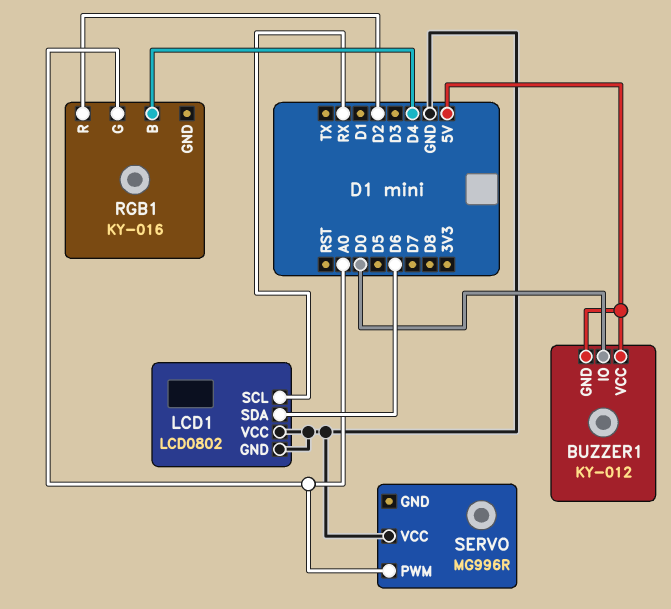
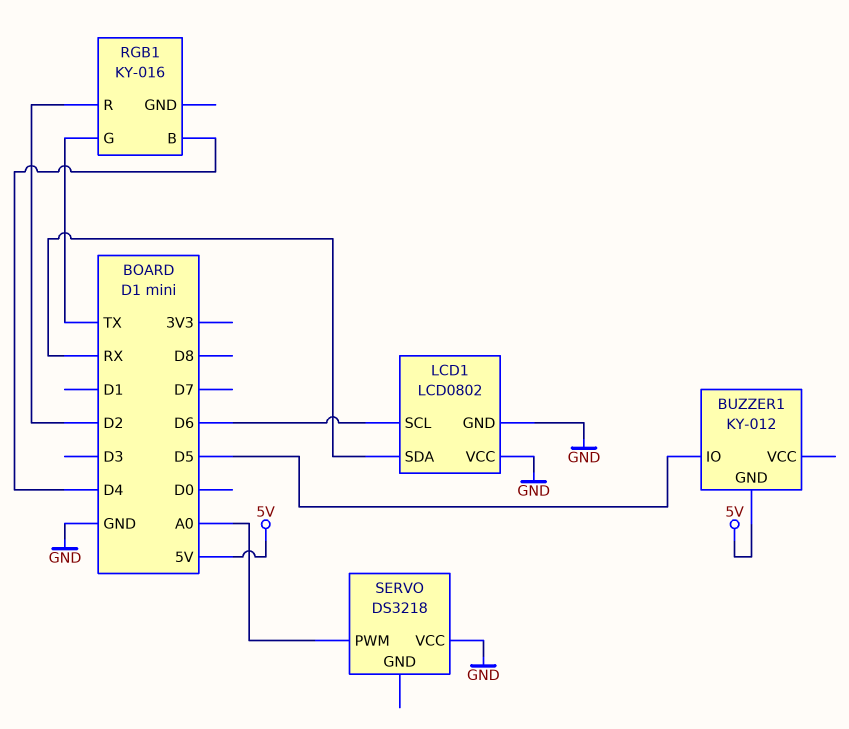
BUZZER1 pin IO: D0 -> D5
BUZZER1 pin VCC: 5V -> none
LCD1 pin SCL: RX -> D6
LCD1 pin SDA: D6 -> RX
RGB1 pin G: A0 -> TX
SERVO: MG996R -> DS3218

